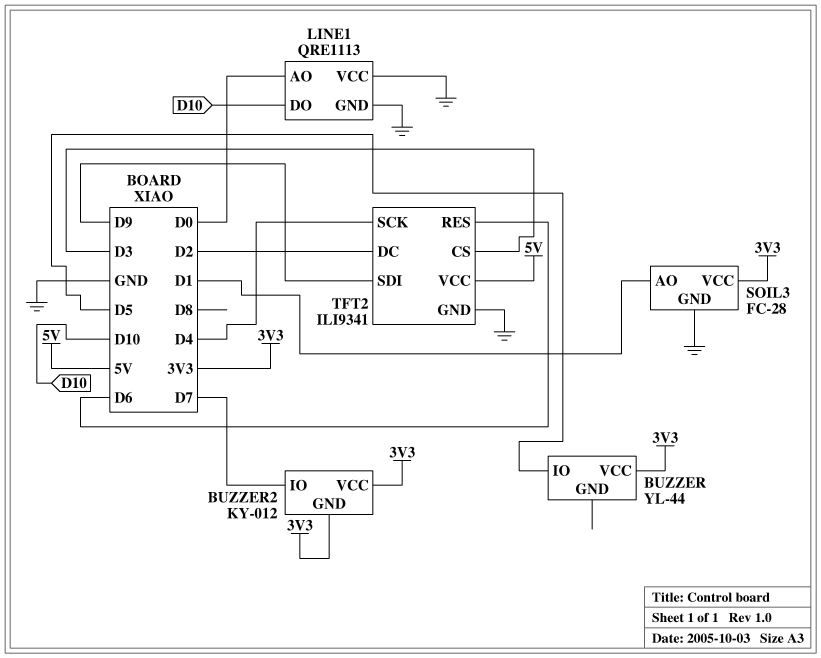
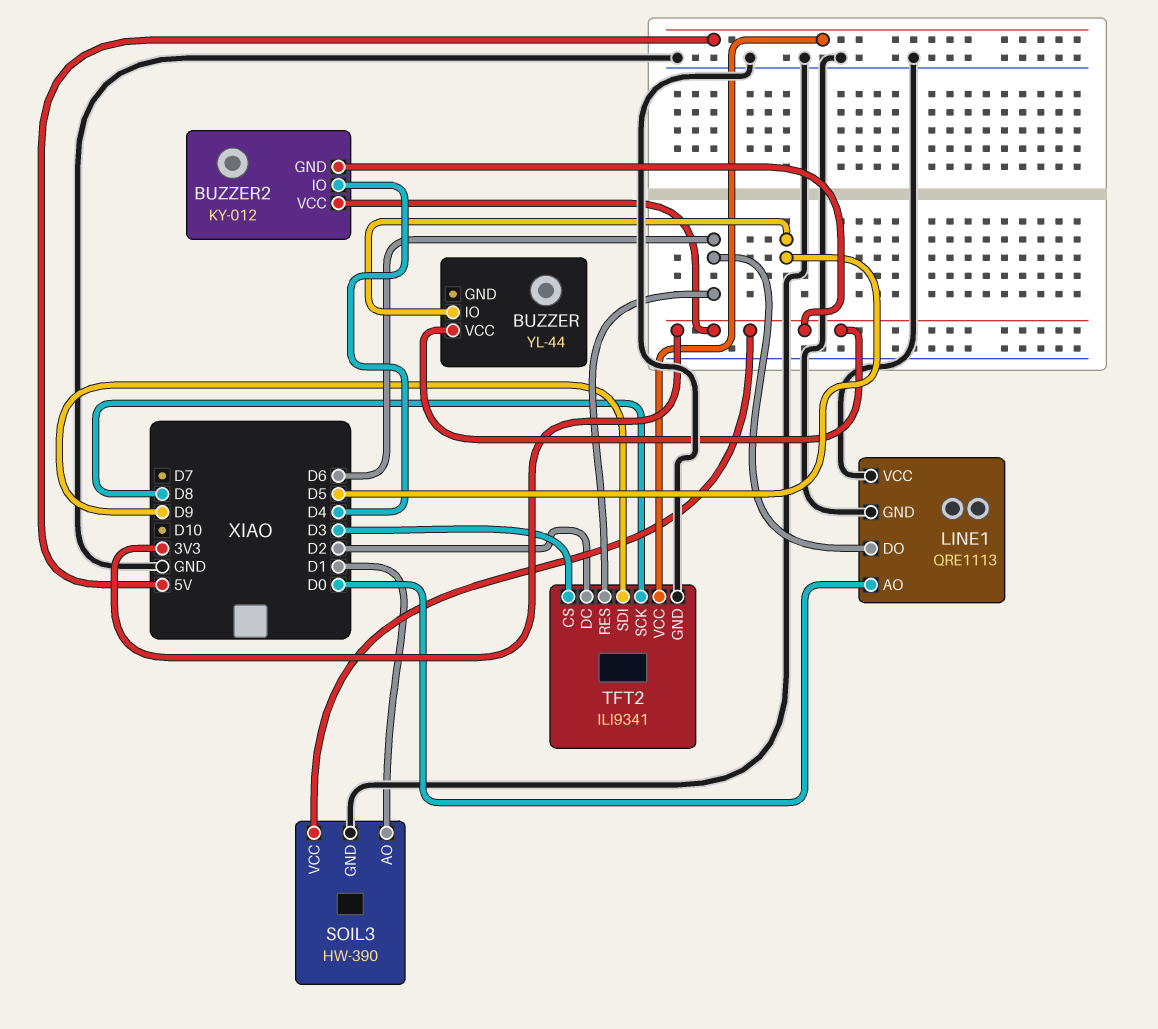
BUZZER2 pin IO: D7 -> D4
LINE1 pin DO: D10 -> D6
SOIL3: FC-28 -> HW-390
TFT2 pin SCK: D4 -> D8

